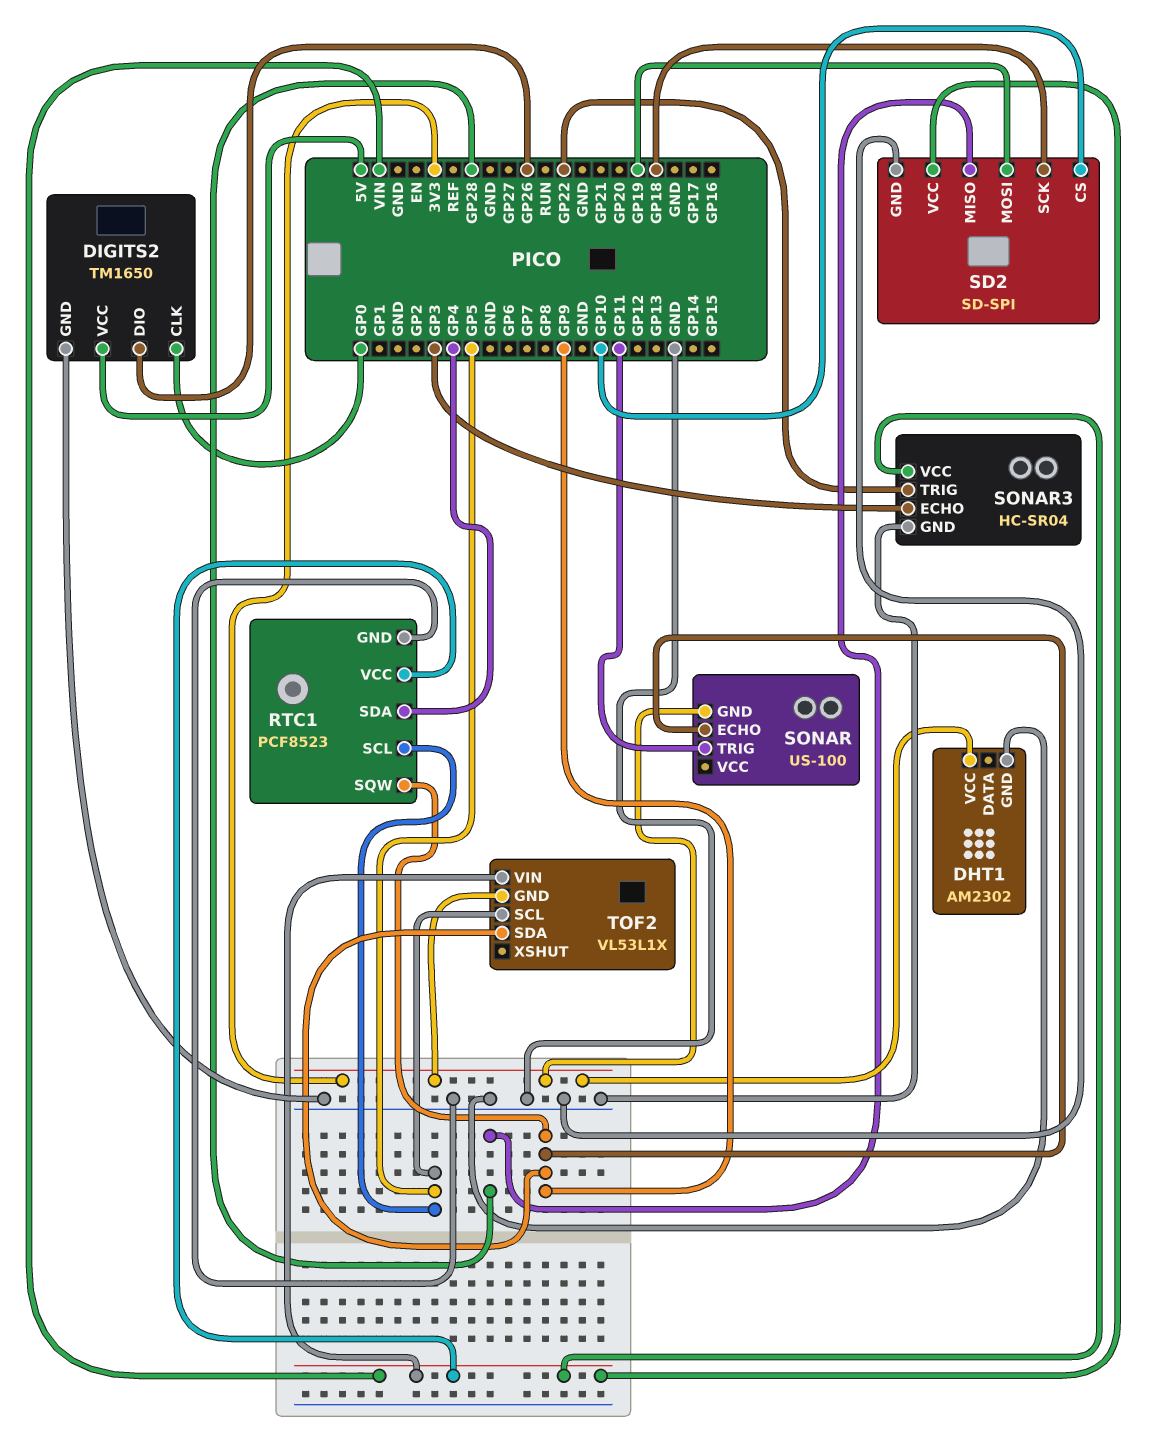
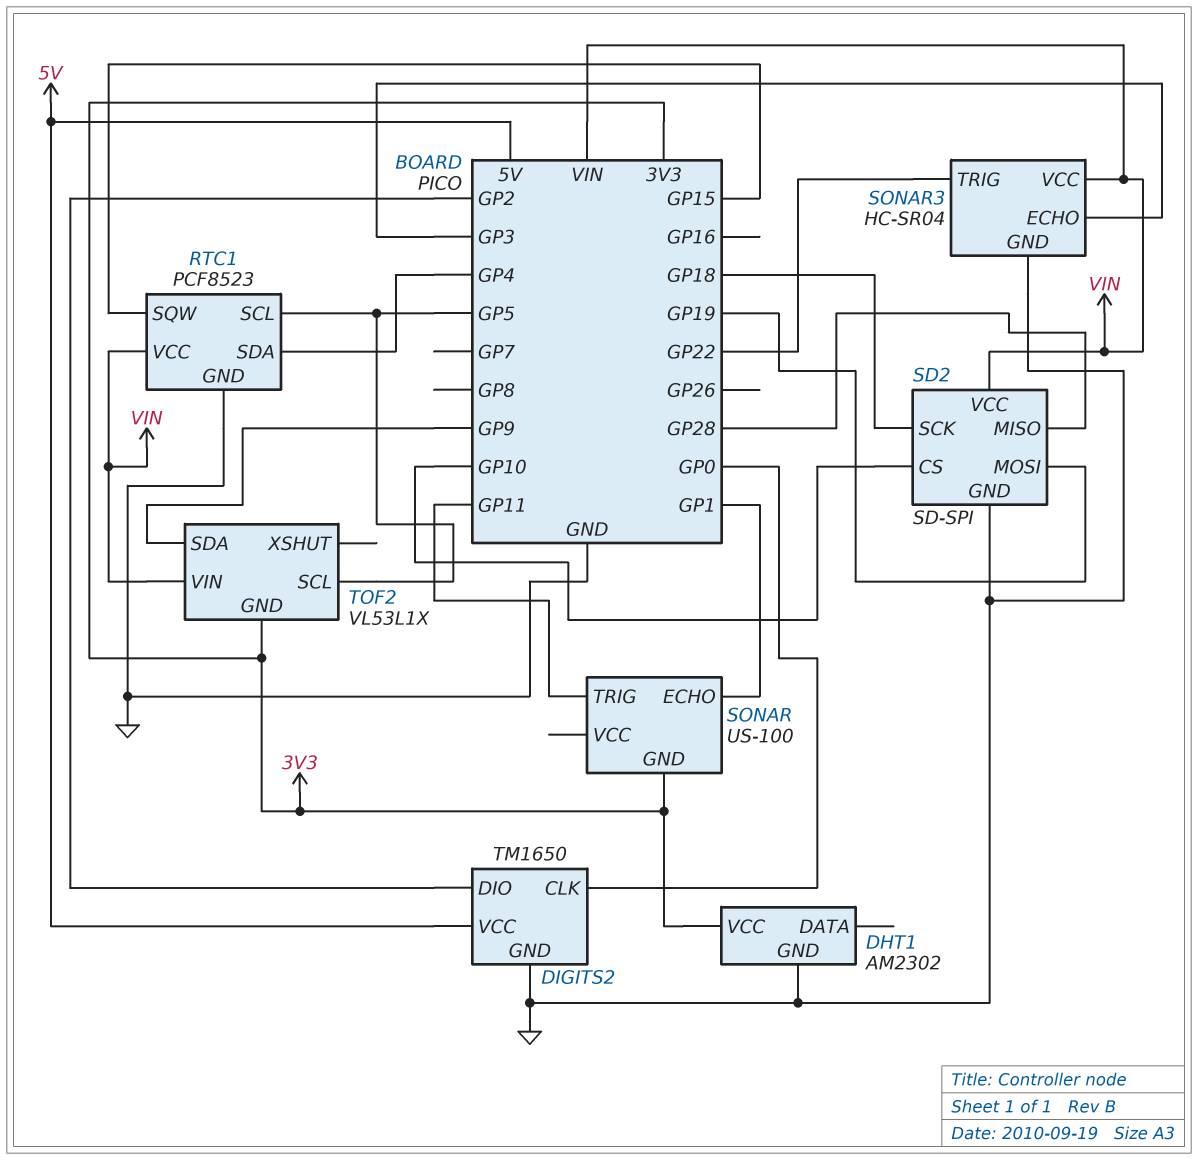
DIGITS2 pin DIO: GP26 -> GP2
RTC1 pin SQW: GP9 -> GP15
SONAR pin ECHO: GP9 -> GP1

